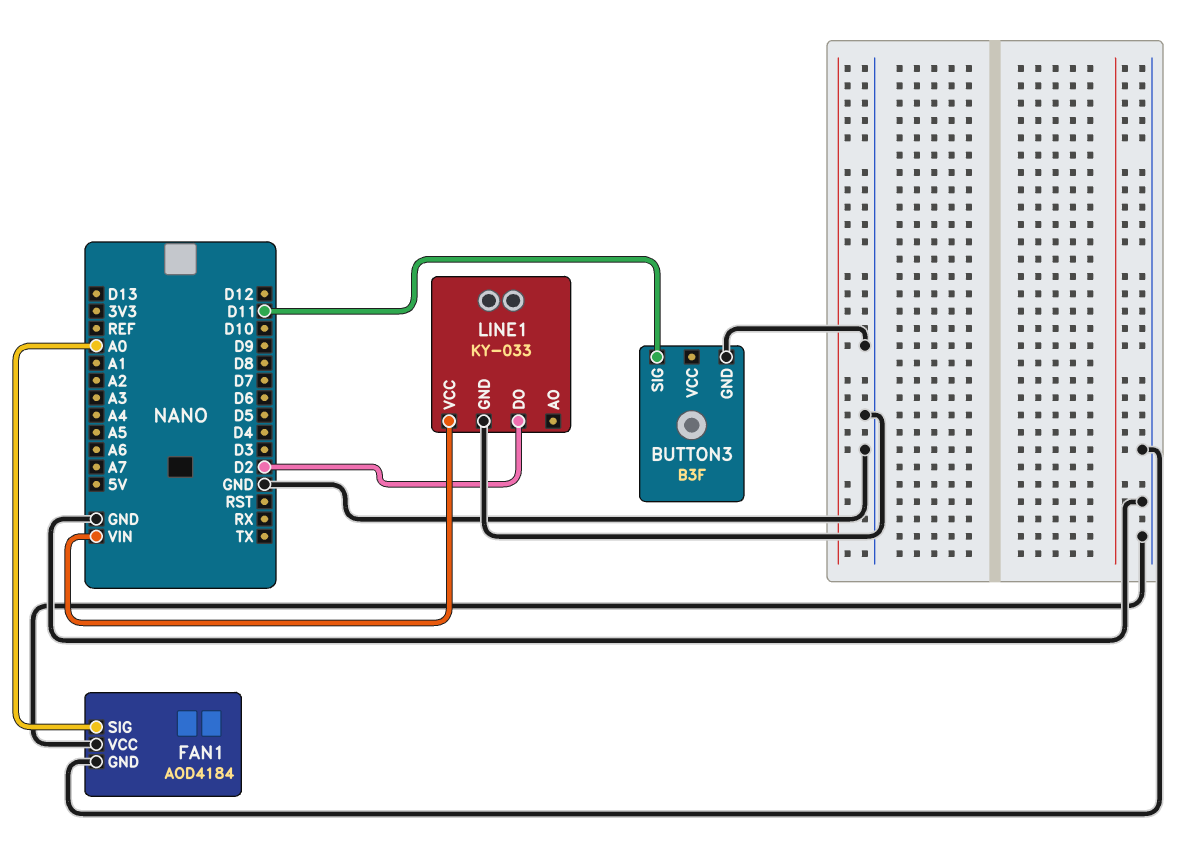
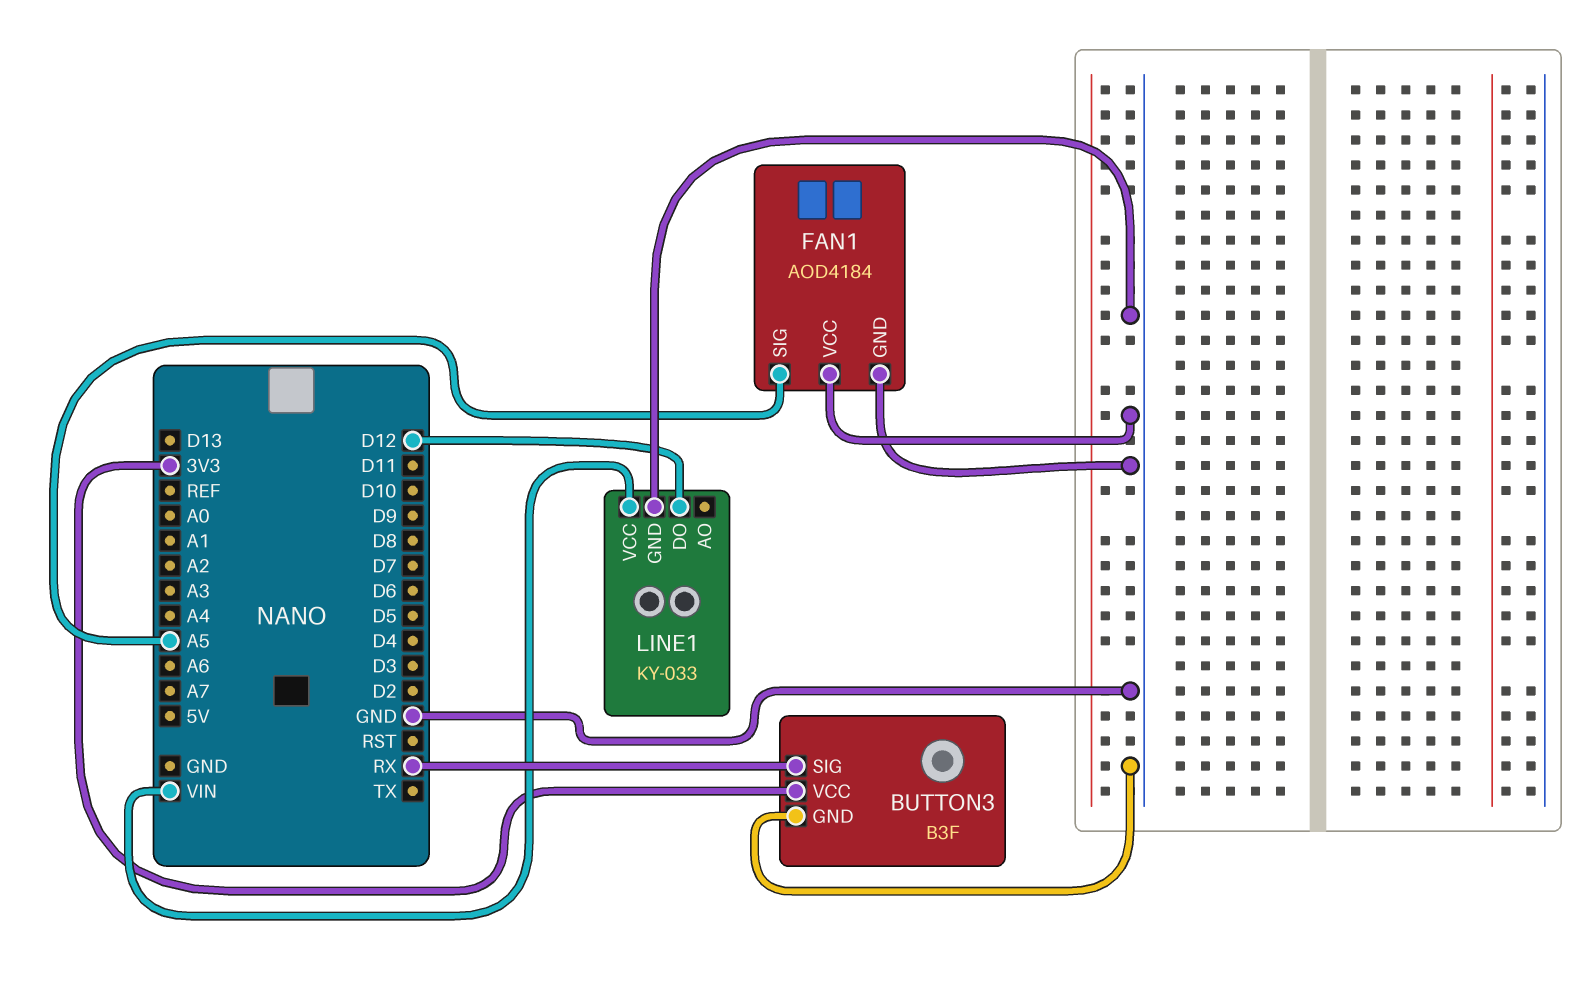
BUTTON3 pin SIG: D11 -> RX
BUTTON3 pin VCC: none -> 3V3
FAN1 pin SIG: A0 -> A5
LINE1 pin DO: D2 -> D12

